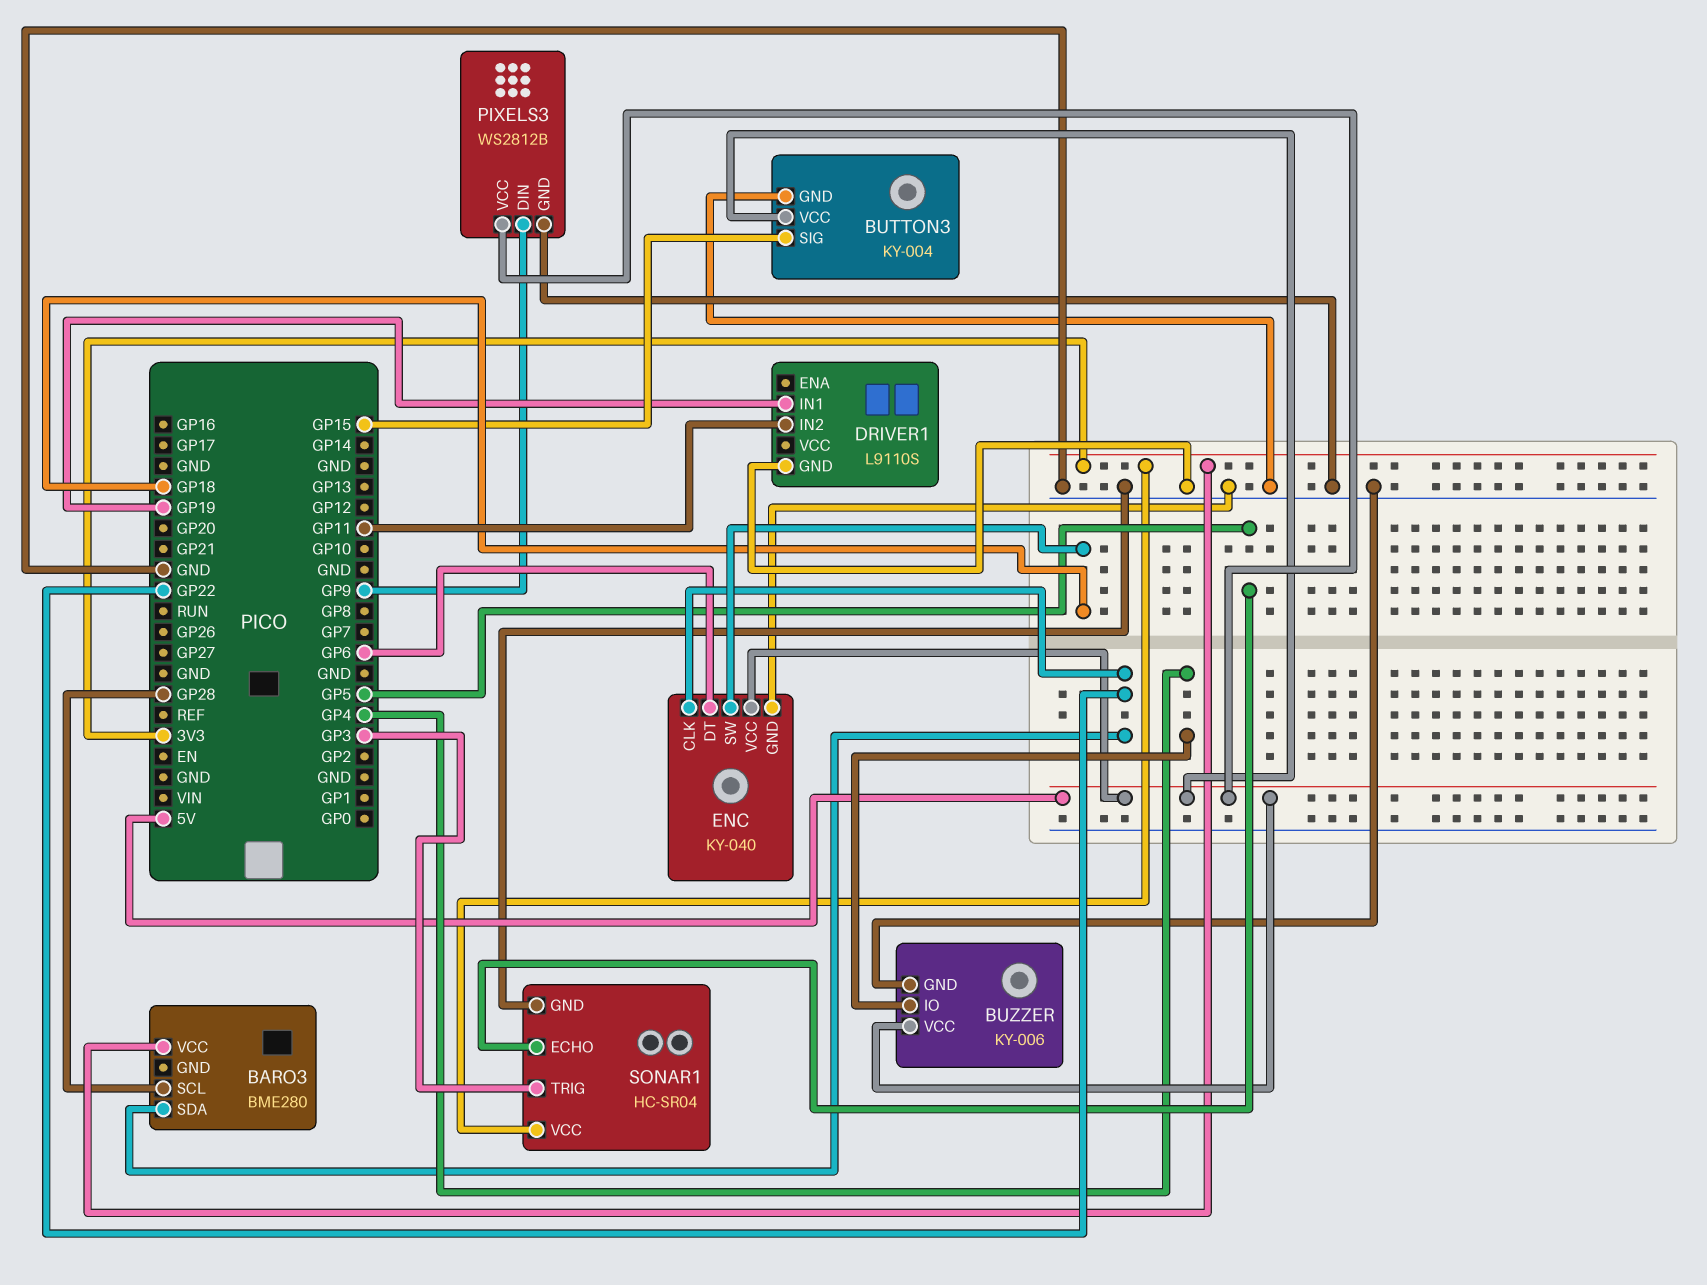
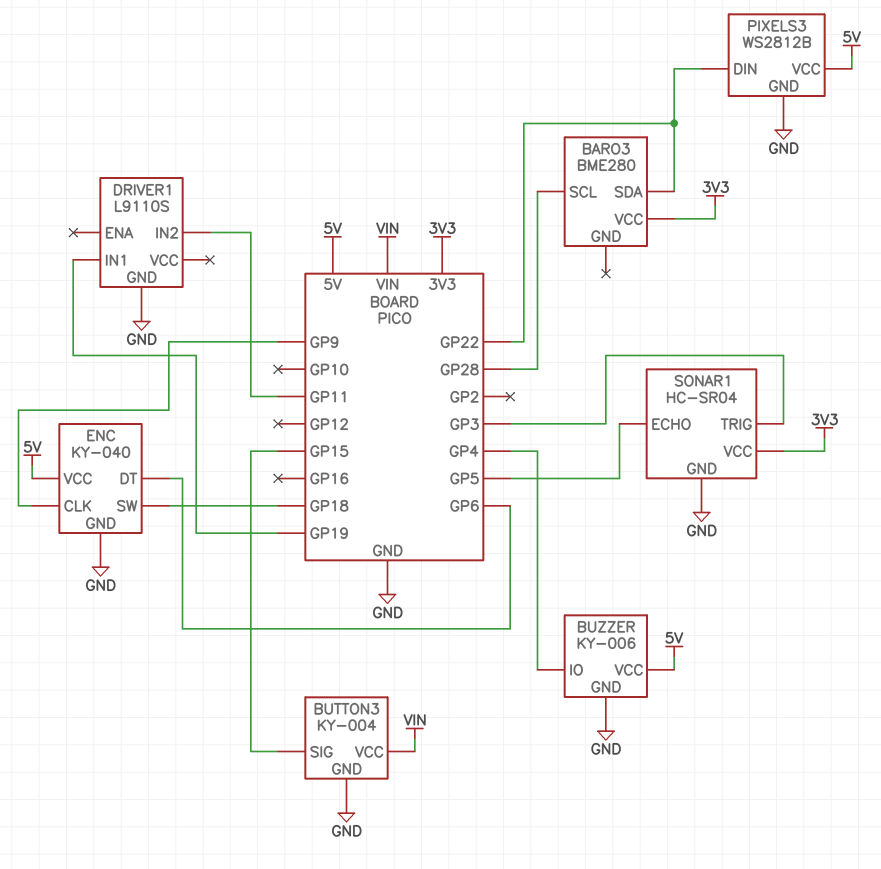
BUTTON3 pin VCC: 5V -> VIN
ENC pin CLK: GP22 -> GP9
PIXELS3 pin DIN: GP9 -> GP22

